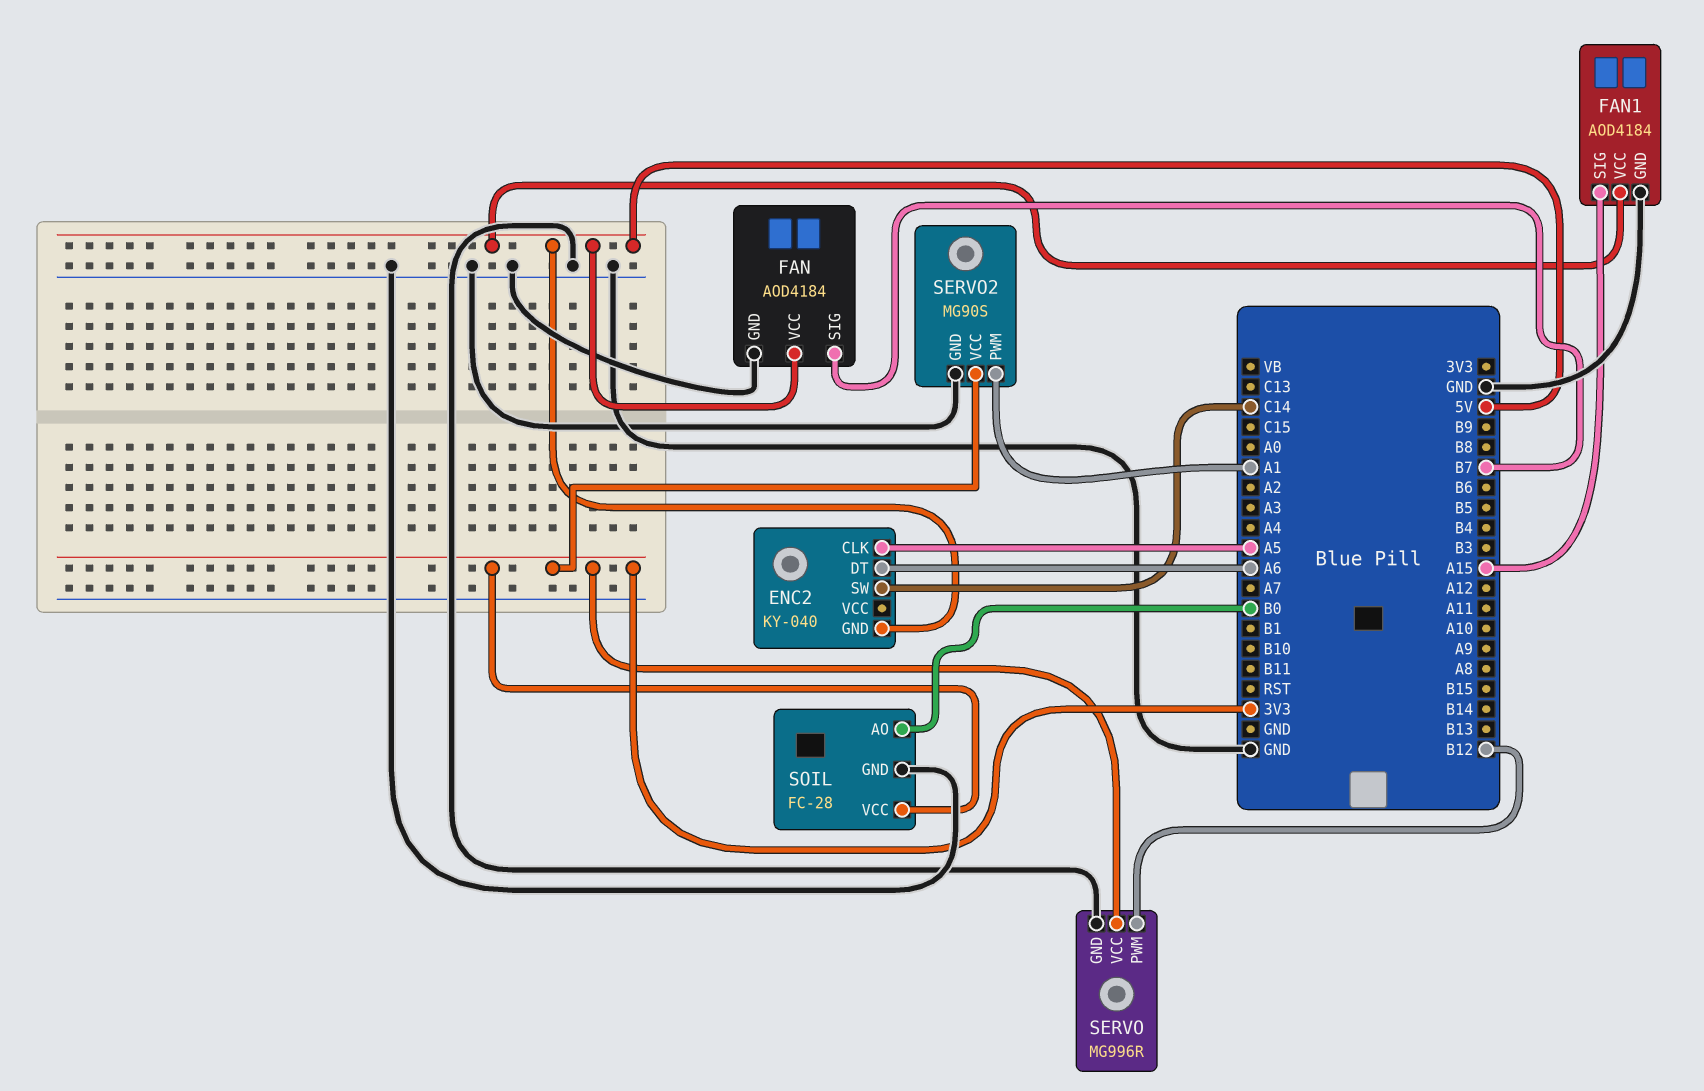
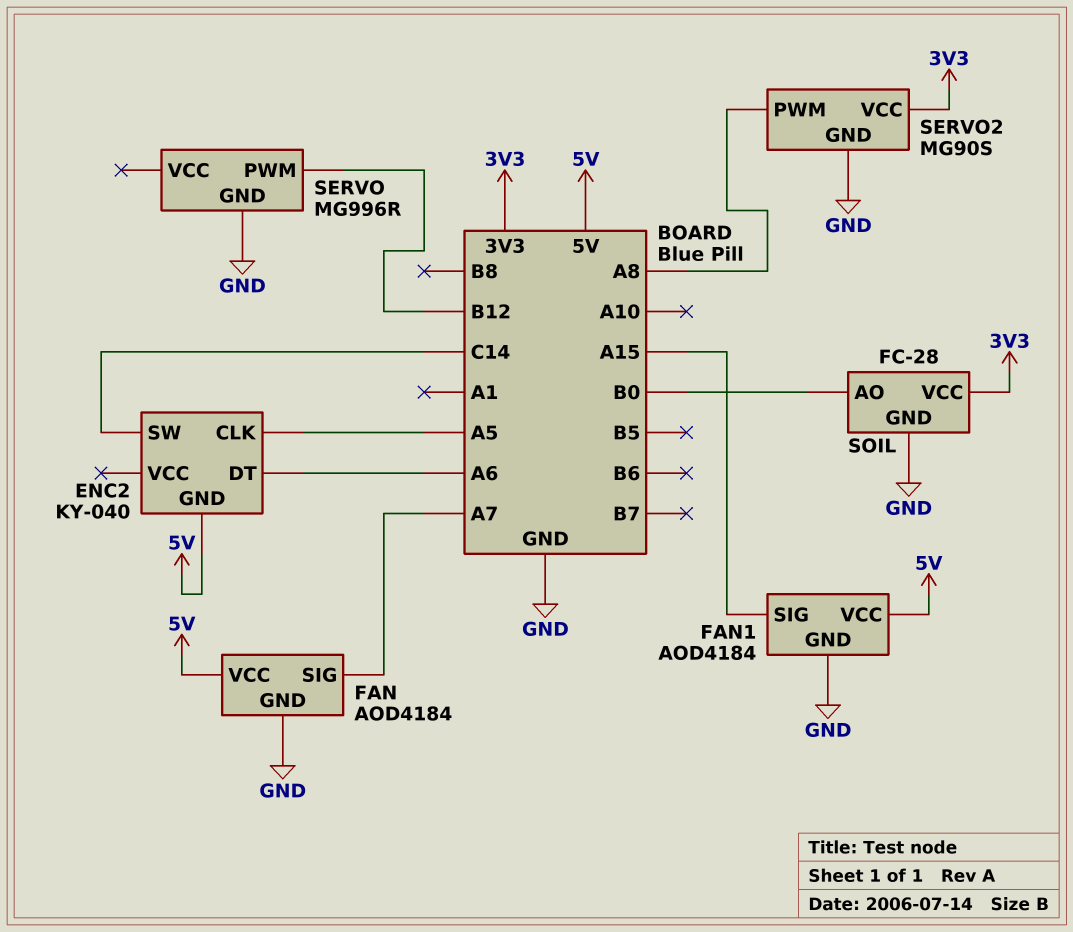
FAN pin SIG: B7 -> A7
SERVO pin VCC: 3V3 -> none
SERVO2 pin PWM: A1 -> A8

